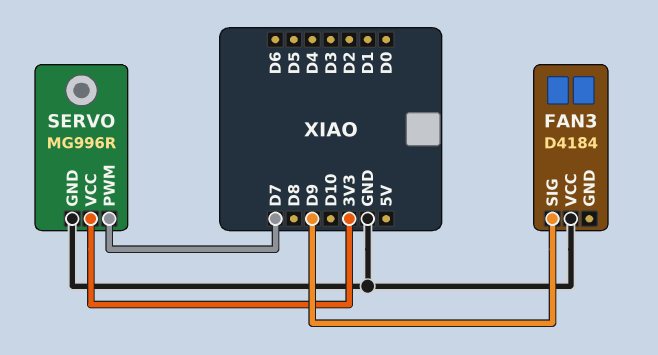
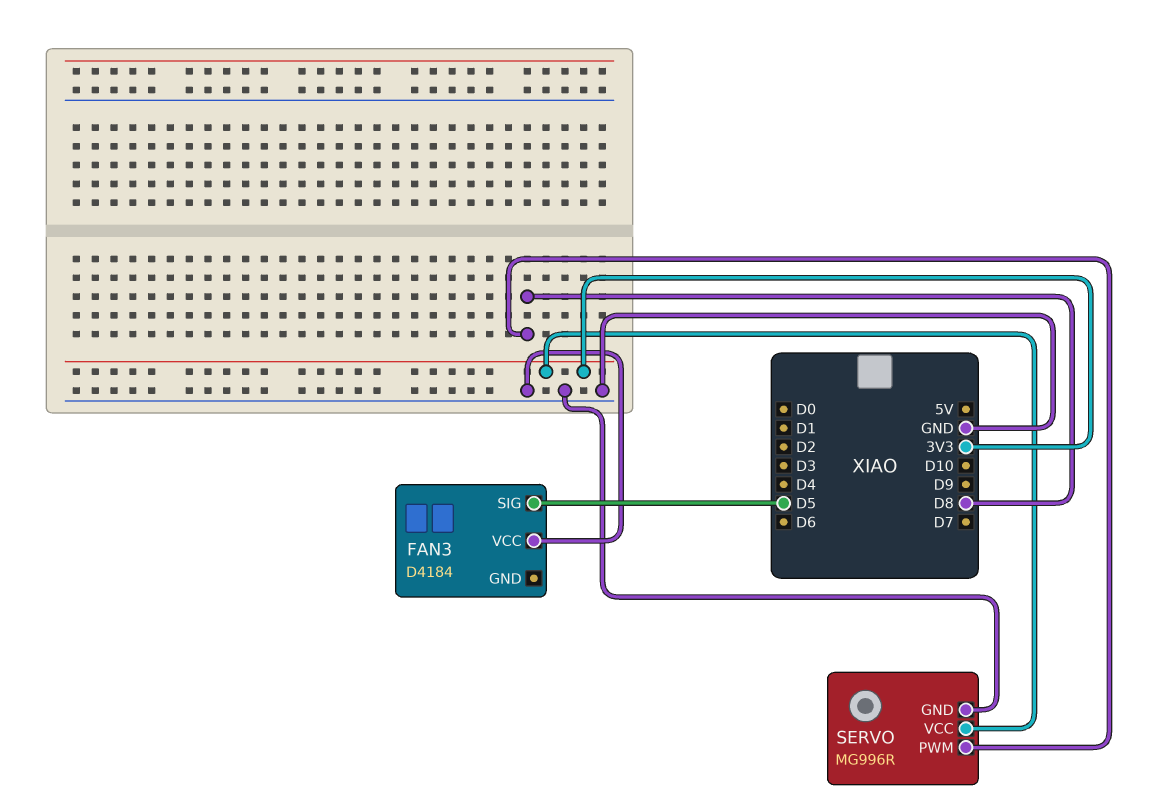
FAN3 pin SIG: D9 -> D5
SERVO pin PWM: D7 -> D8

